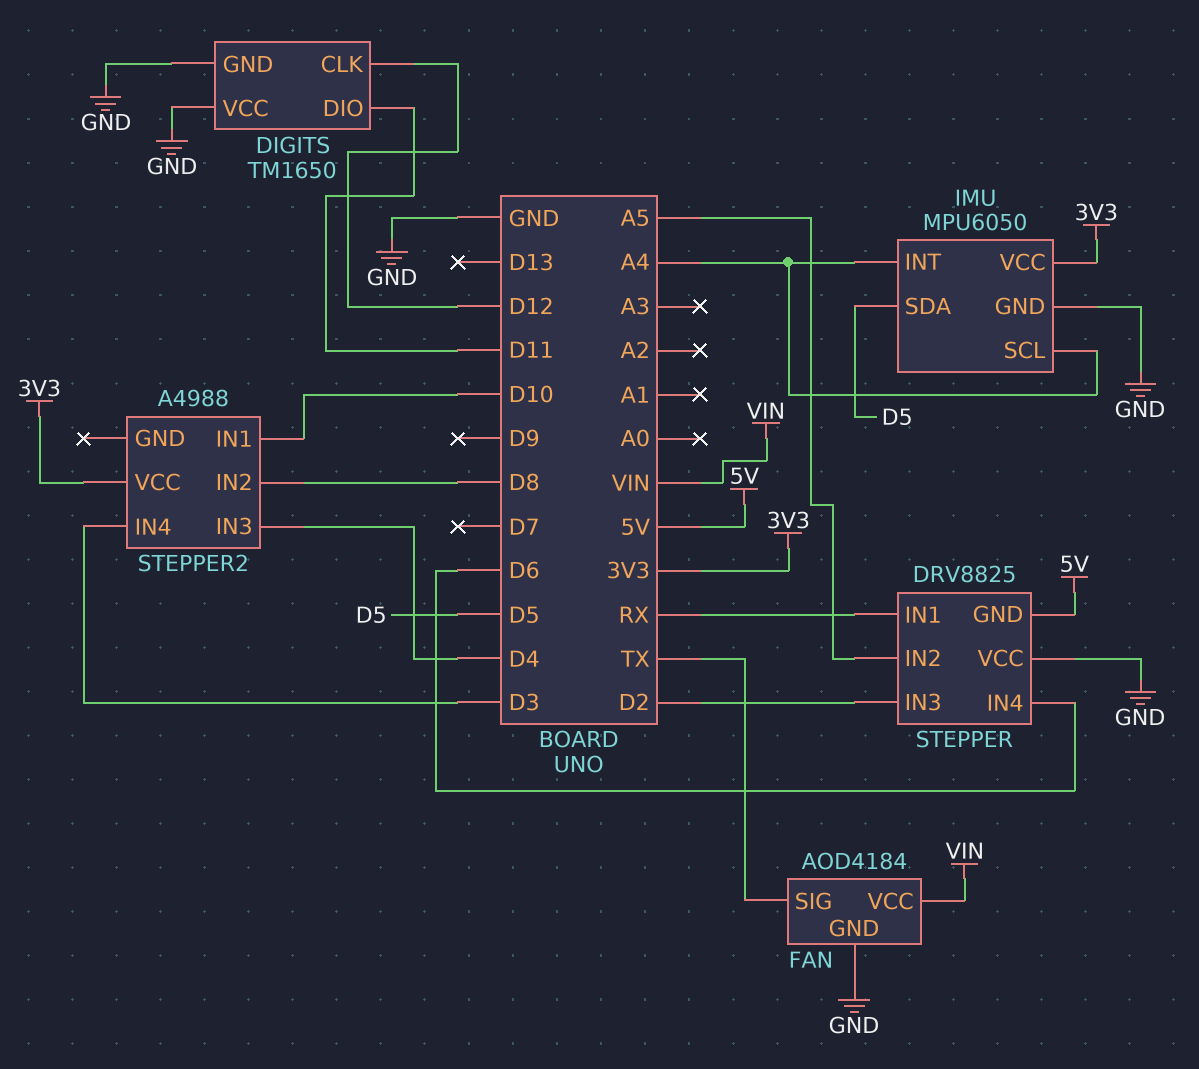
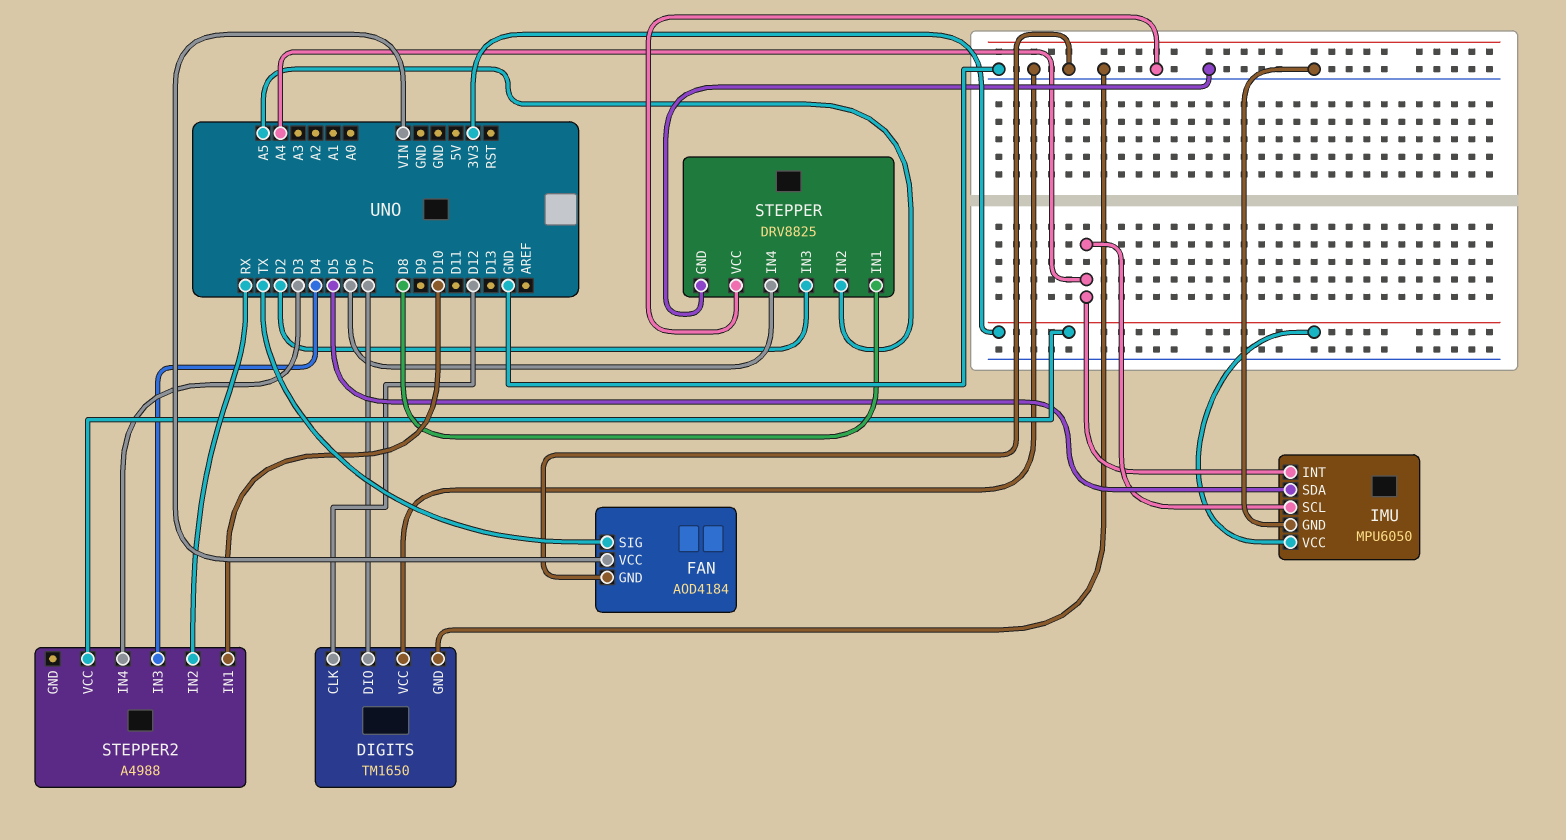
DIGITS pin DIO: D11 -> D7
STEPPER pin GND: 5V -> GND
STEPPER pin IN1: RX -> D8
STEPPER2 pin IN2: D8 -> RX

